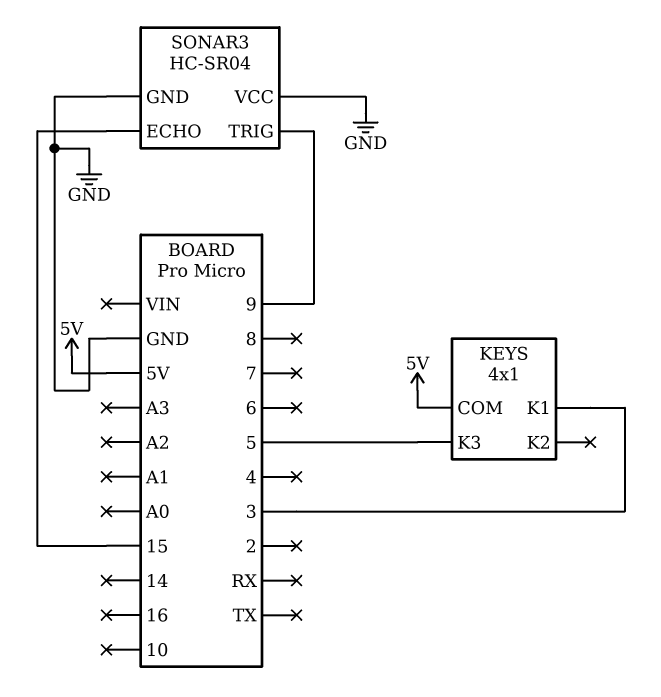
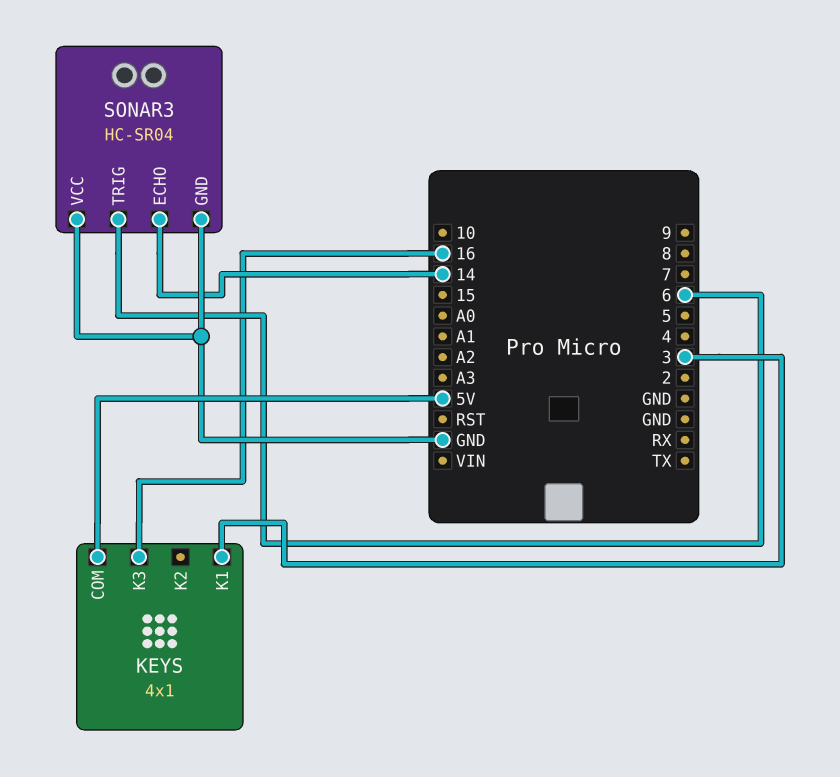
KEYS pin K3: 5 -> 16
SONAR3 pin ECHO: 15 -> 14
SONAR3 pin TRIG: 9 -> 6

